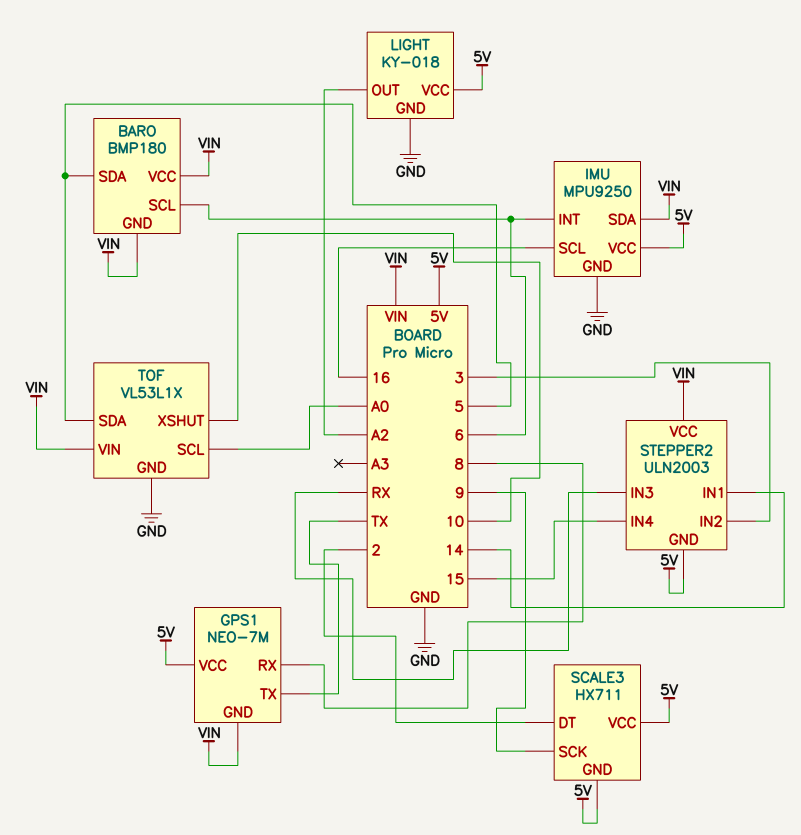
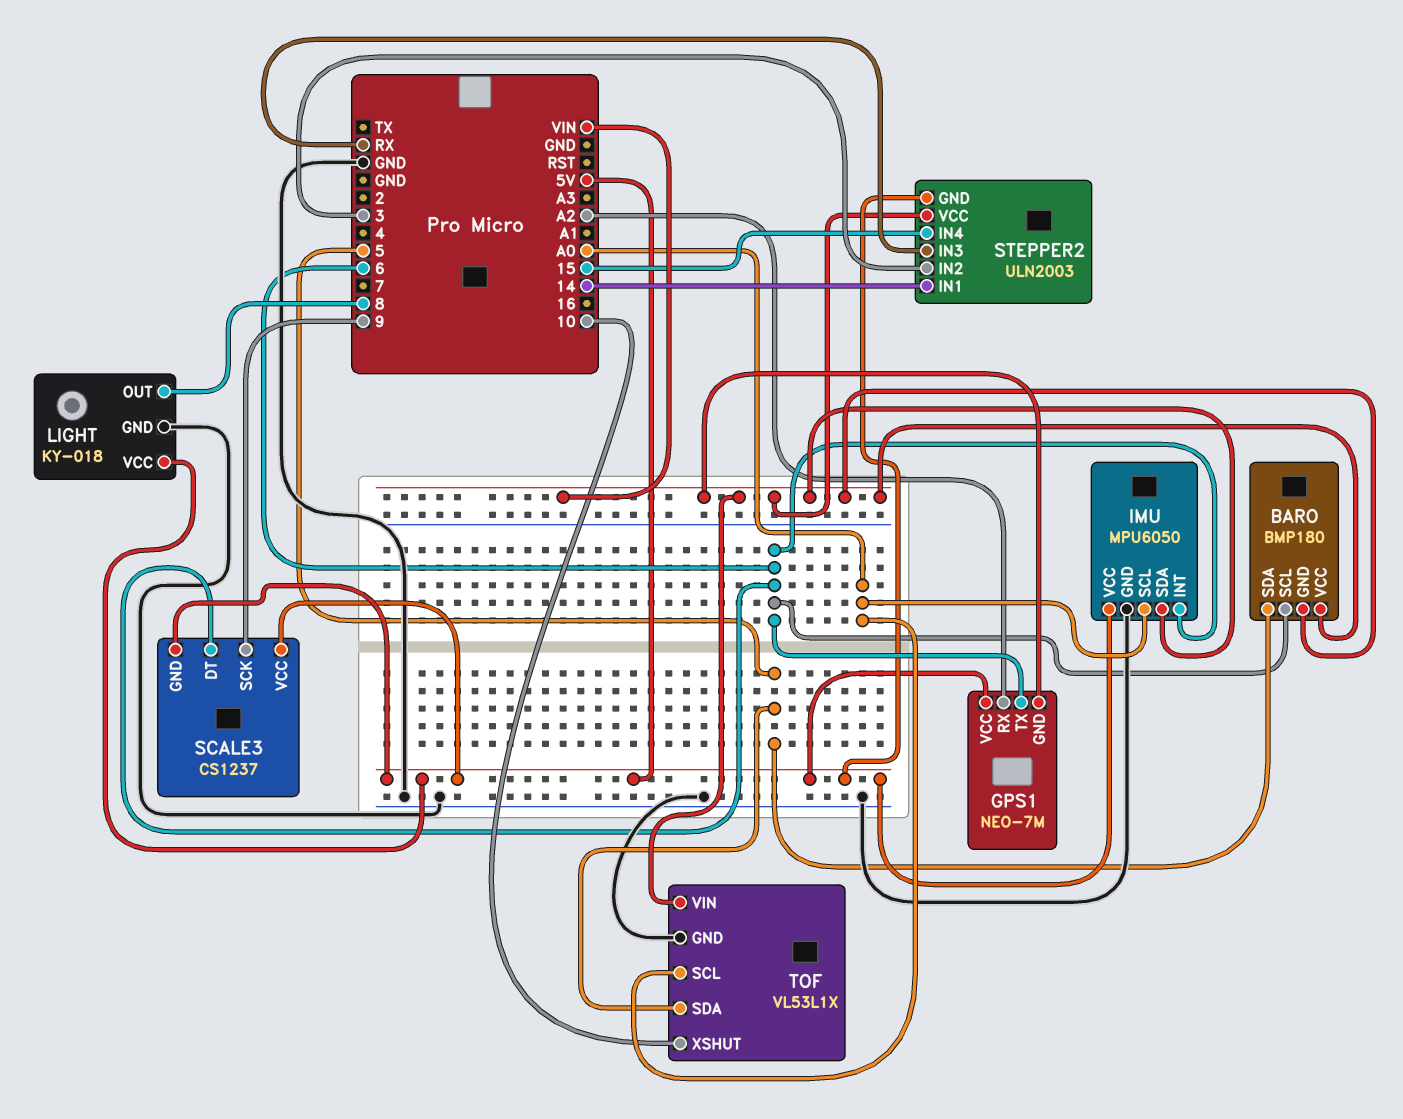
GPS1 pin RX: 8 -> A2
GPS1 pin TX: TX -> 6
IMU: MPU9250 -> MPU6050
IMU pin SCL: 16 -> A0
LIGHT pin OUT: A2 -> 8
SCALE3: HX711 -> CS1237
SCALE3 pin DT: 2 -> 6

